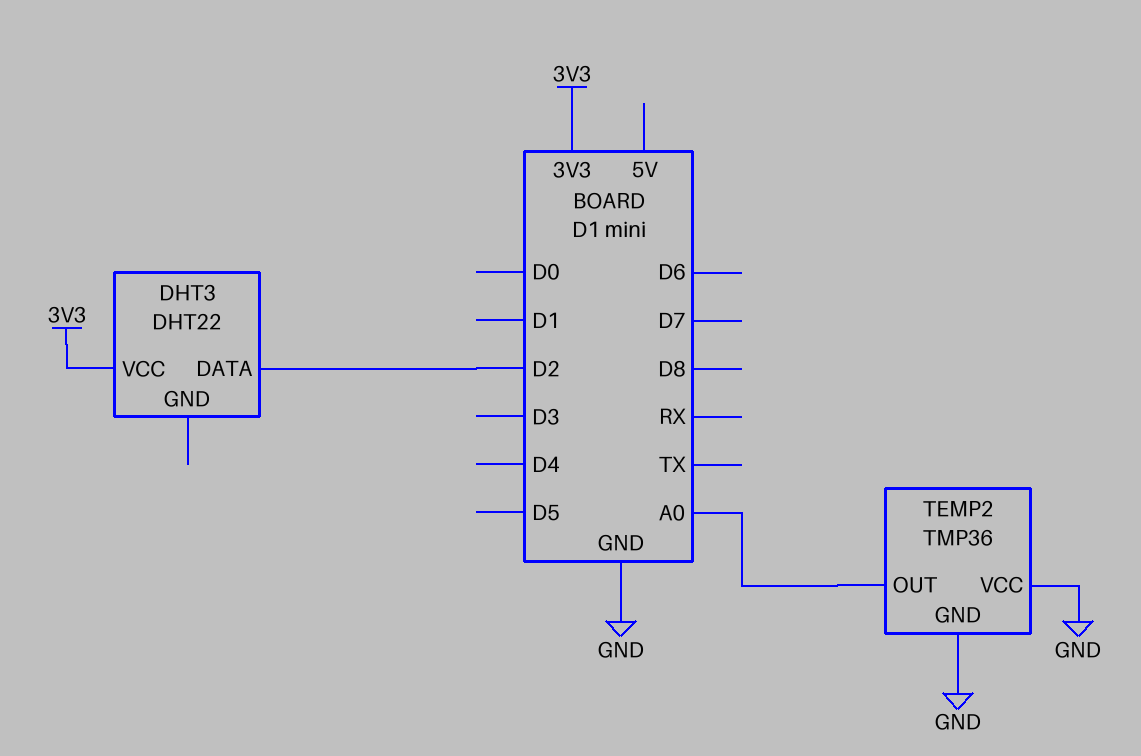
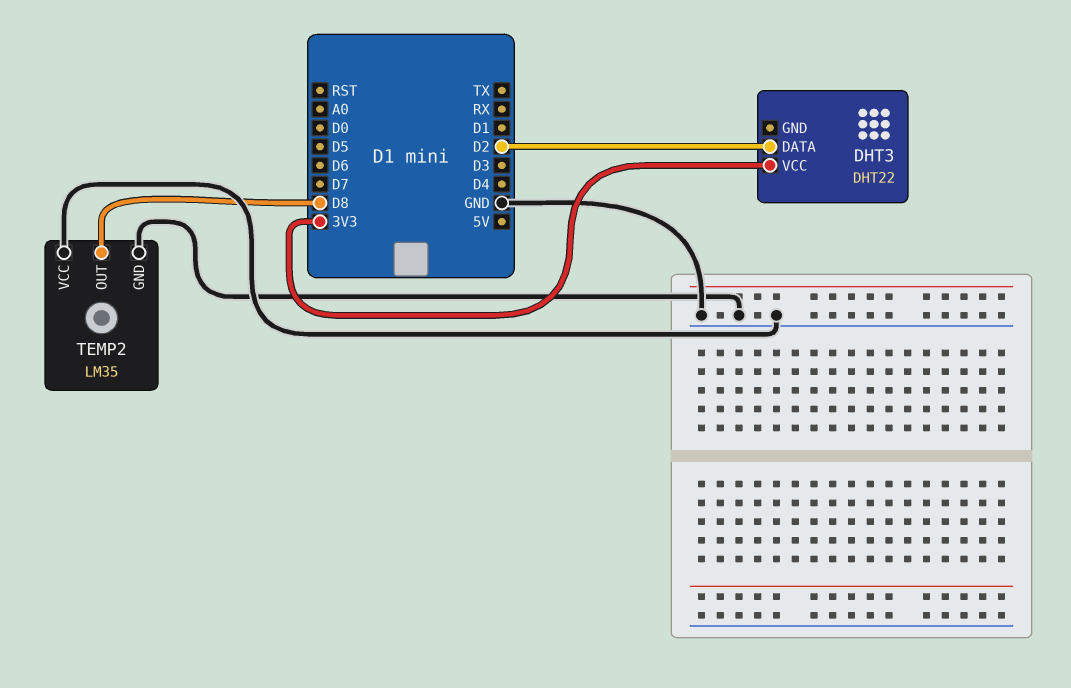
TEMP2: TMP36 -> LM35
TEMP2 pin OUT: A0 -> D8

